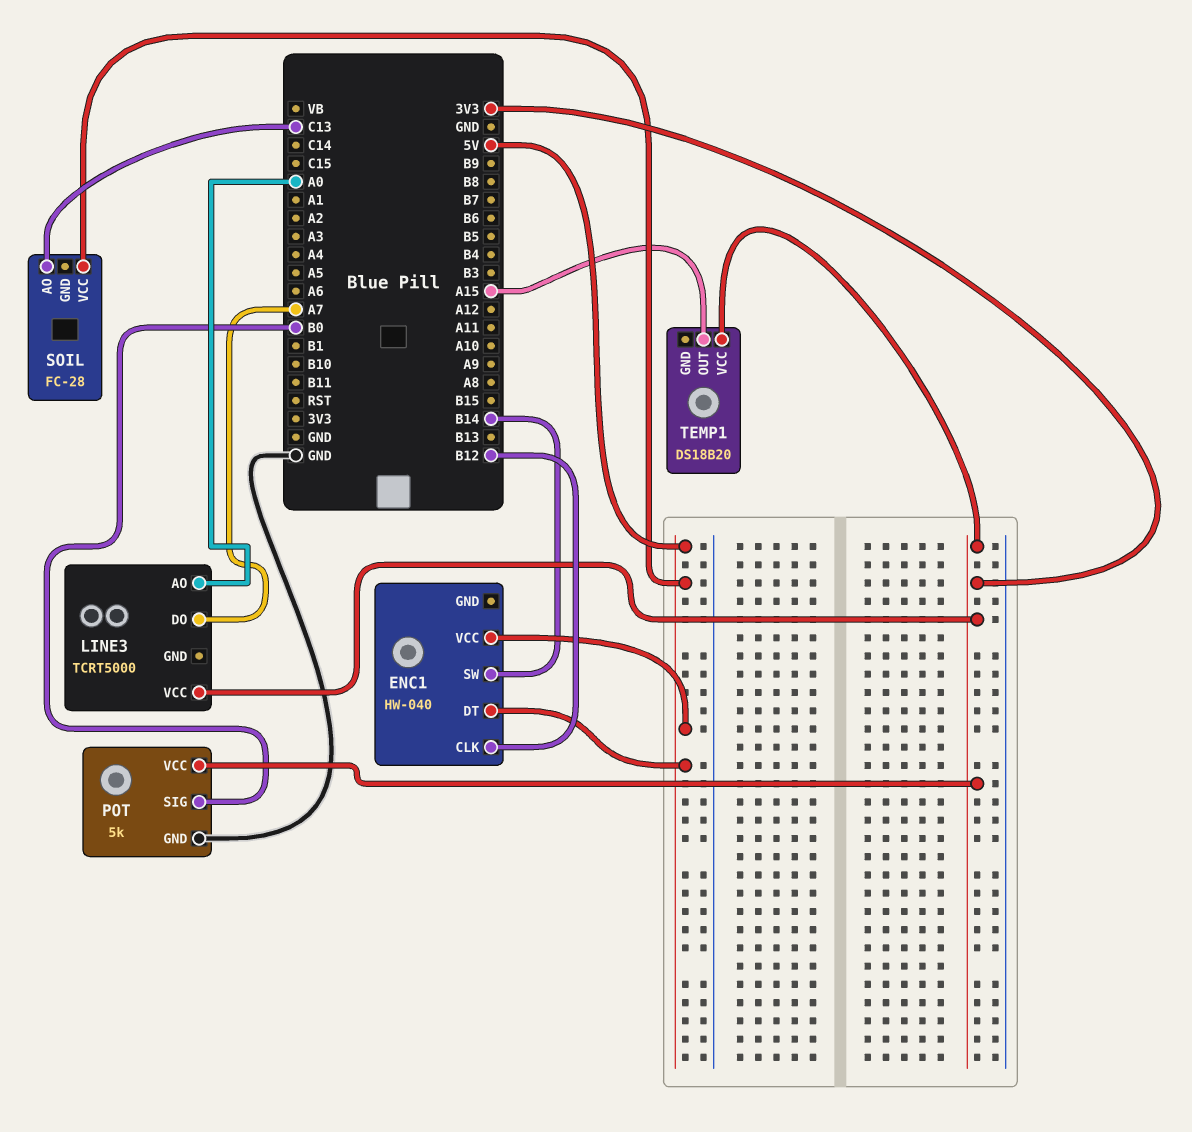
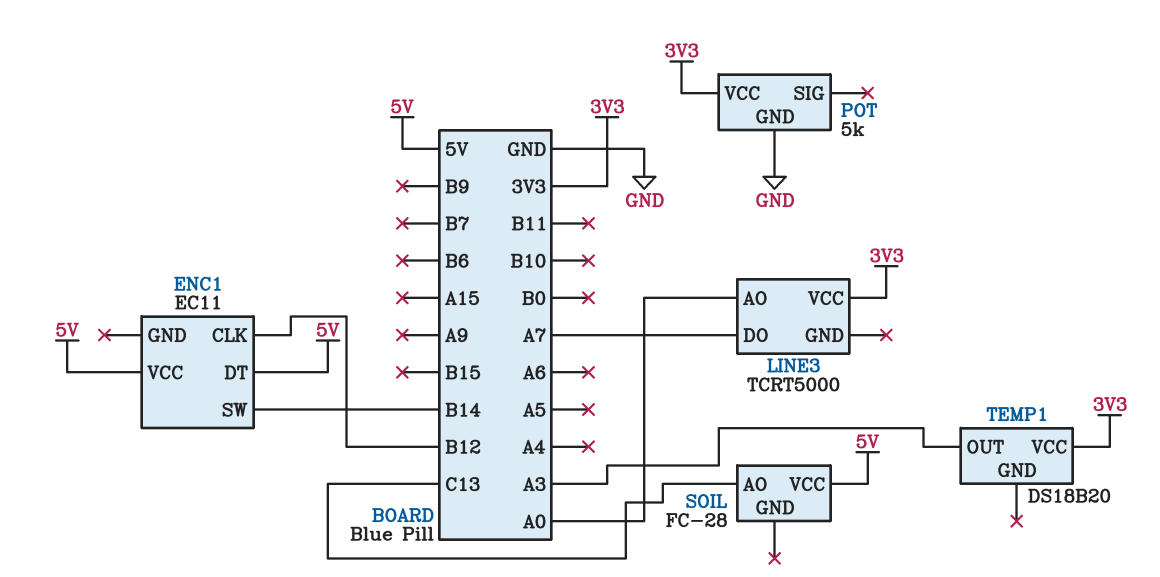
ENC1: HW-040 -> EC11
POT pin SIG: B0 -> none
TEMP1 pin OUT: A15 -> A3

